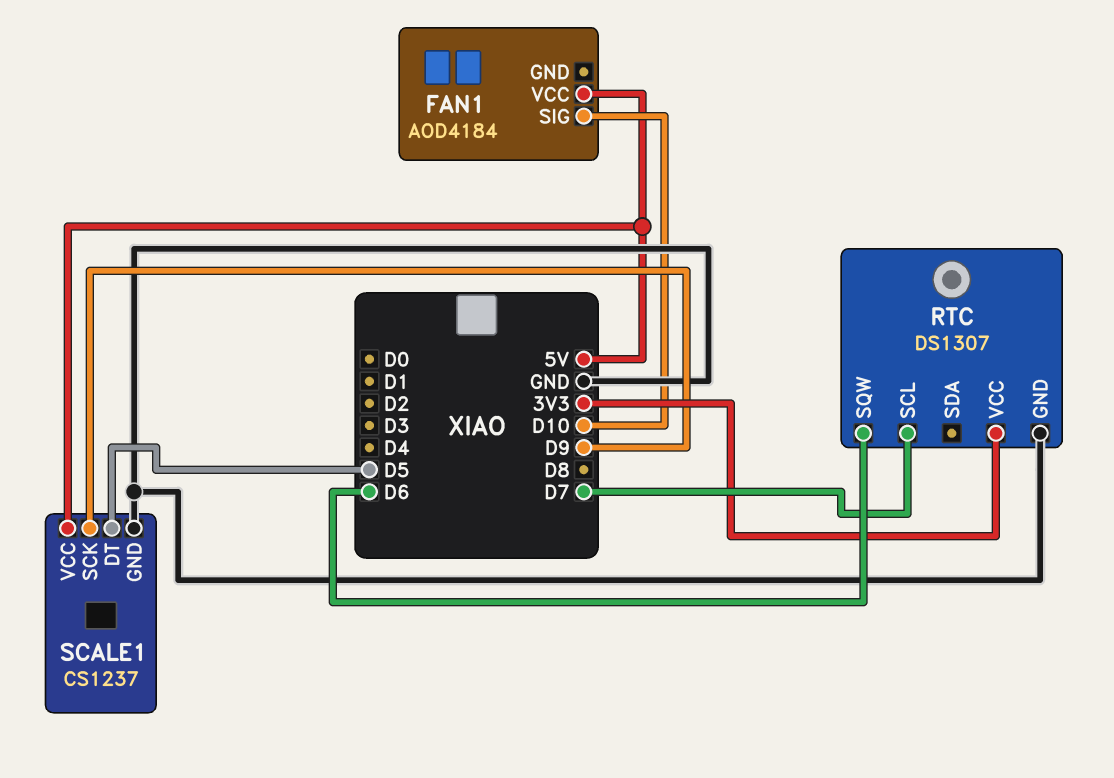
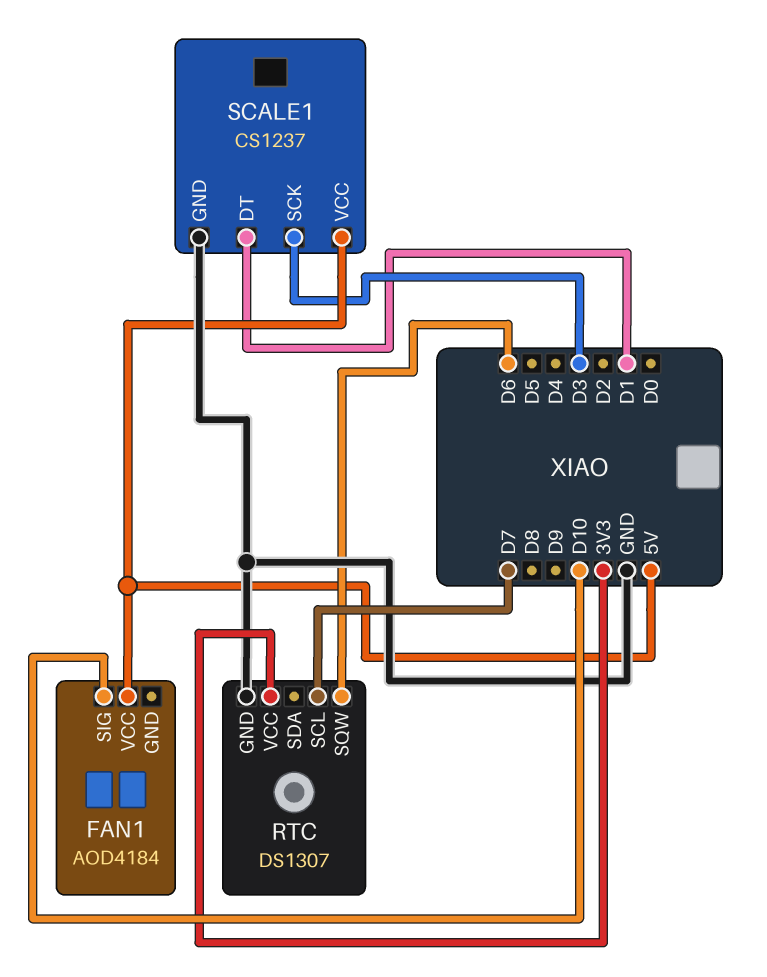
SCALE1 pin DT: D5 -> D1
SCALE1 pin SCK: D9 -> D3

